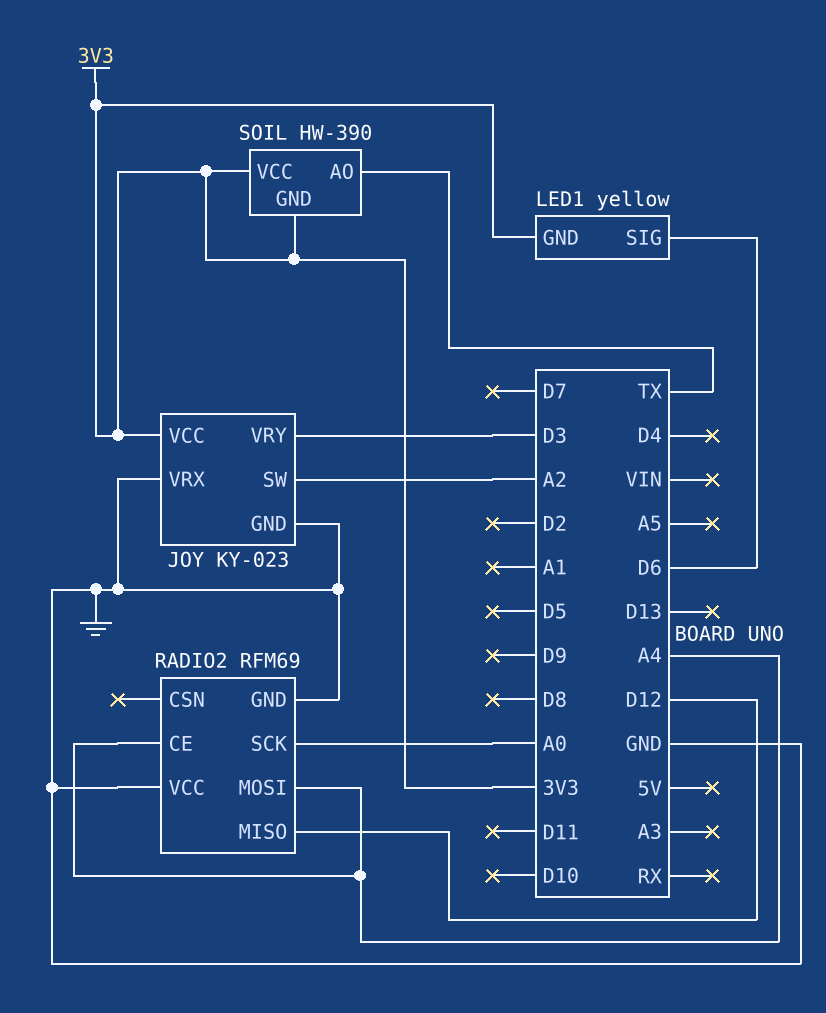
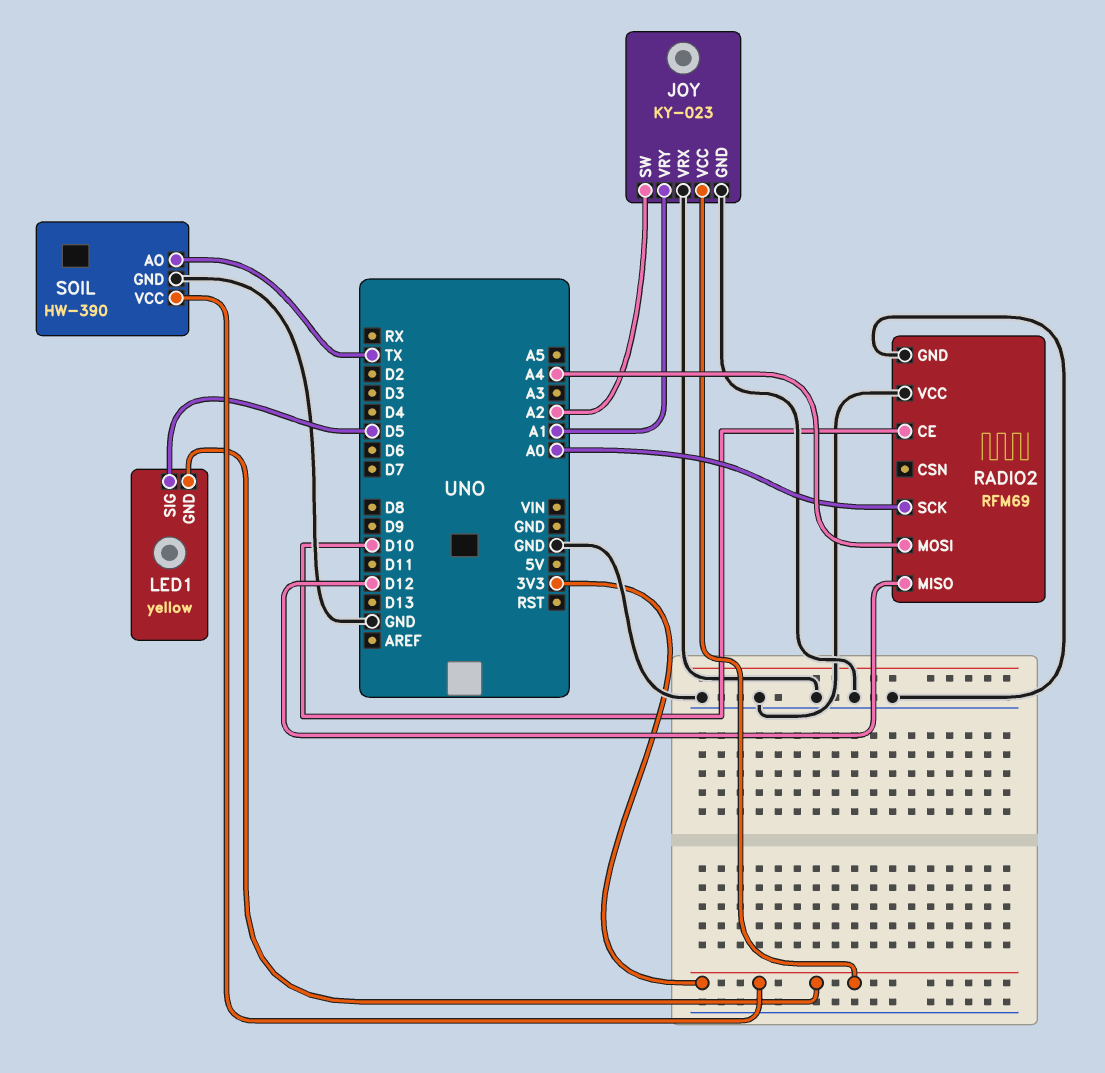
JOY pin VRY: D3 -> A1
LED1 pin SIG: D6 -> D5
RADIO2 pin CE: A4 -> D10
SOIL pin GND: 3V3 -> GND

